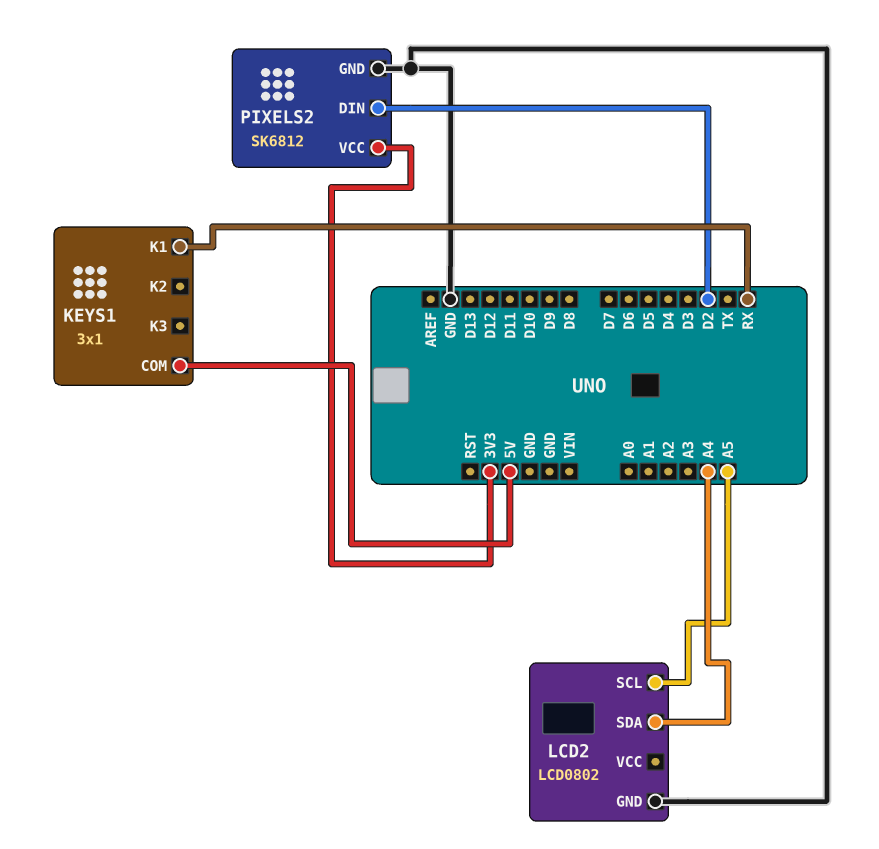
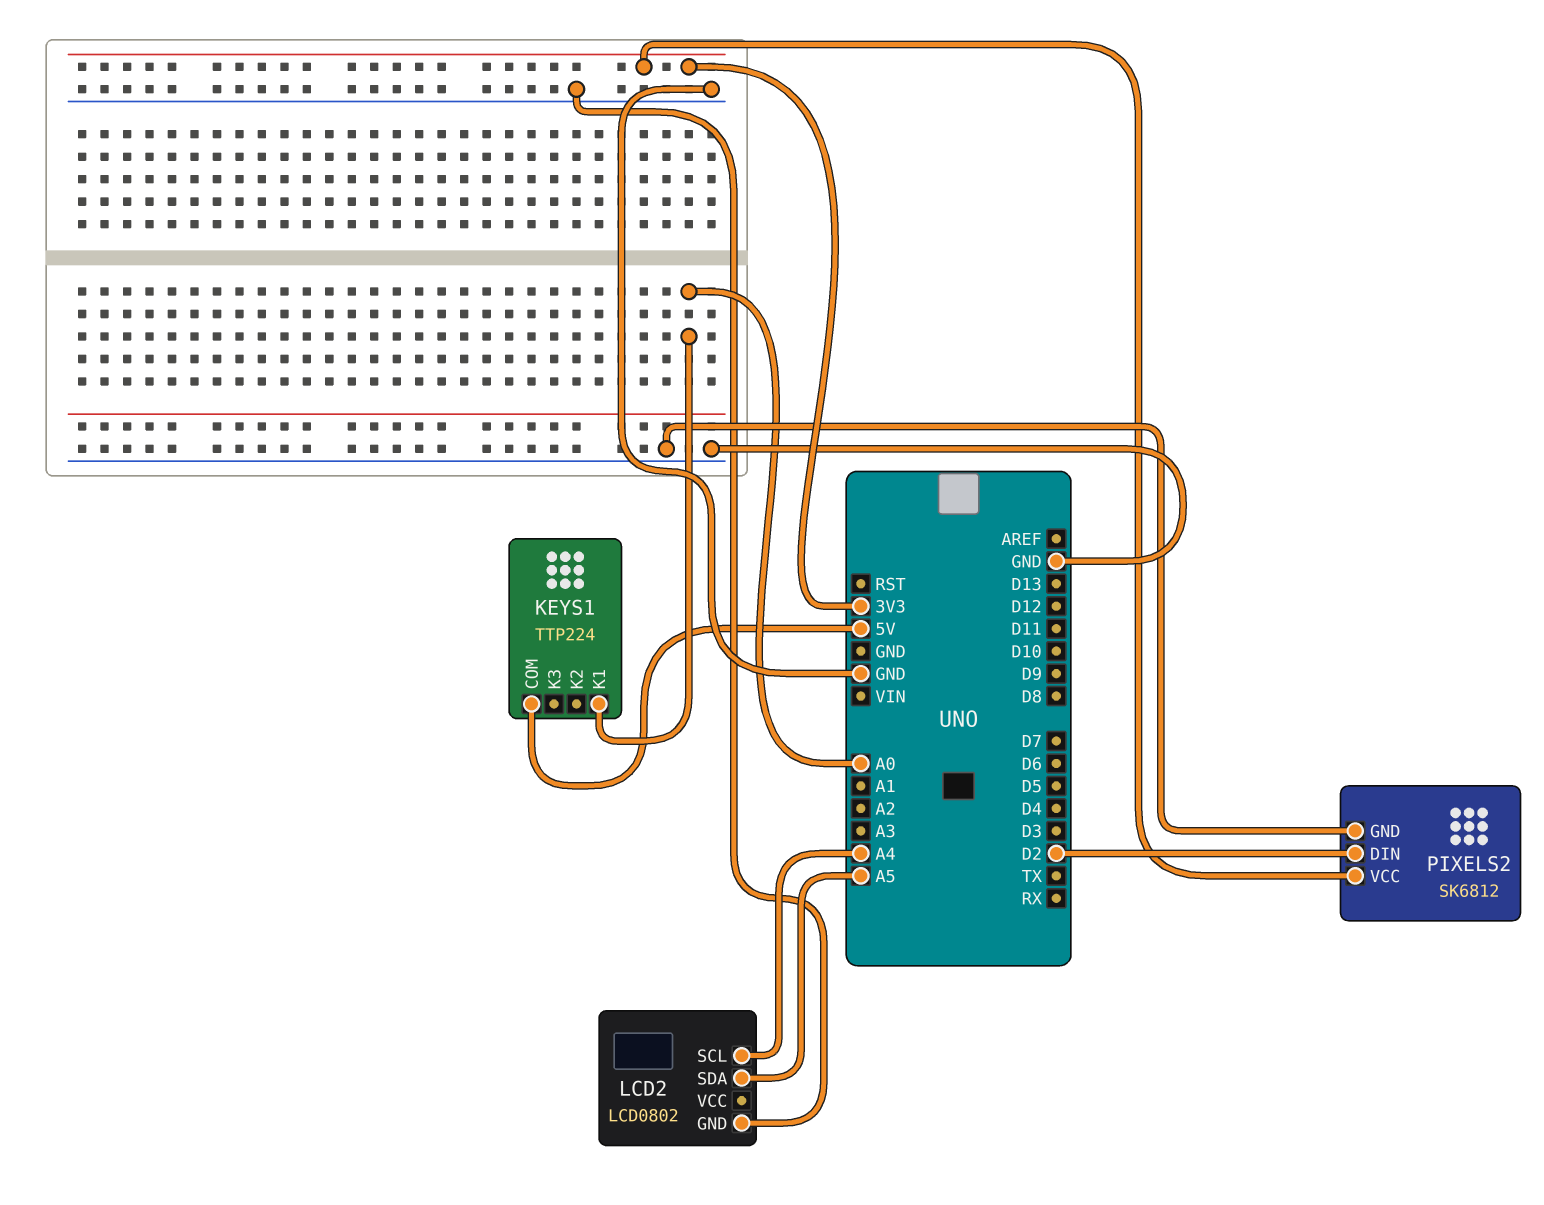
KEYS1: 3x1 -> TTP224
KEYS1 pin K1: RX -> A0
LCD2 pin SCL: A5 -> A4
LCD2 pin SDA: A4 -> A5

